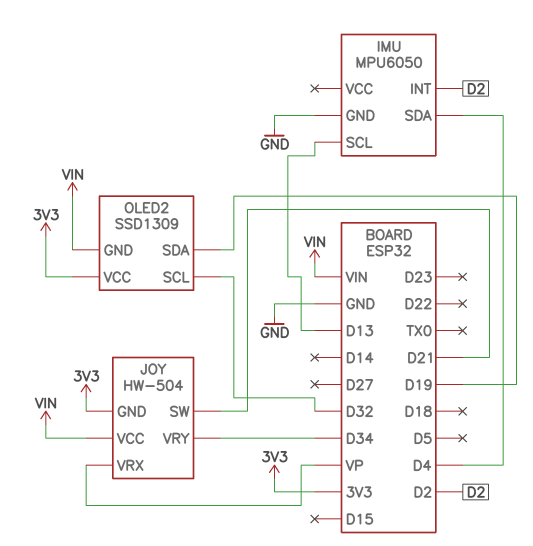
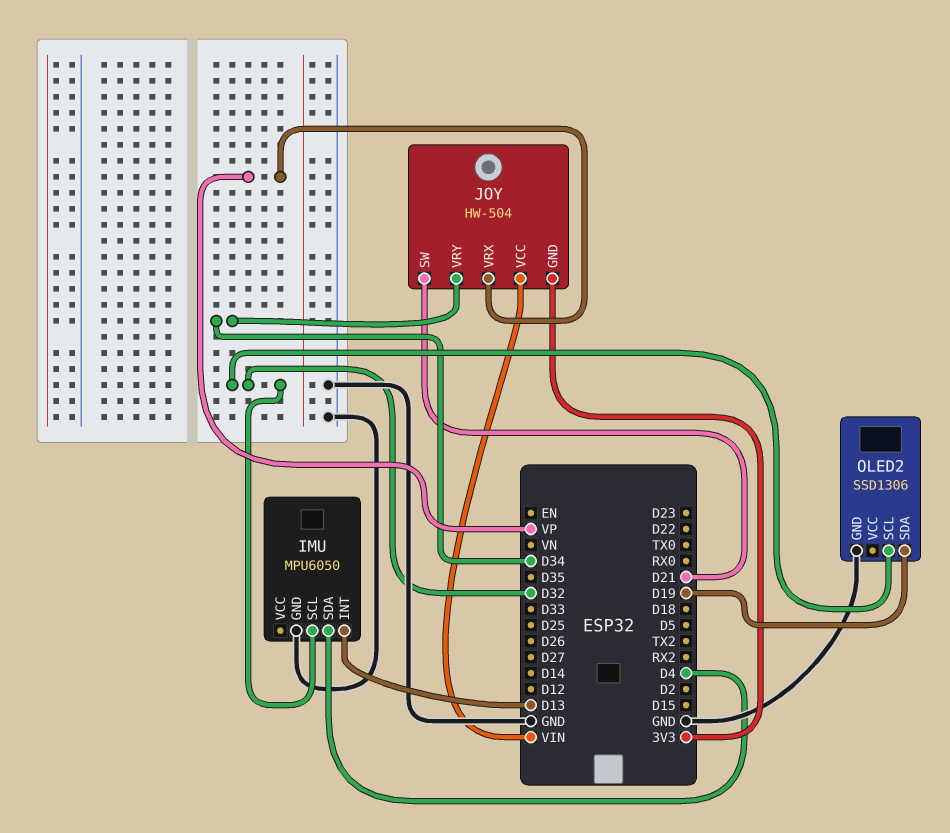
IMU pin INT: D2 -> D13
IMU pin SCL: D13 -> D32
OLED2: SSD1309 -> SSD1306
OLED2 pin GND: VIN -> GND
OLED2 pin VCC: 3V3 -> none

